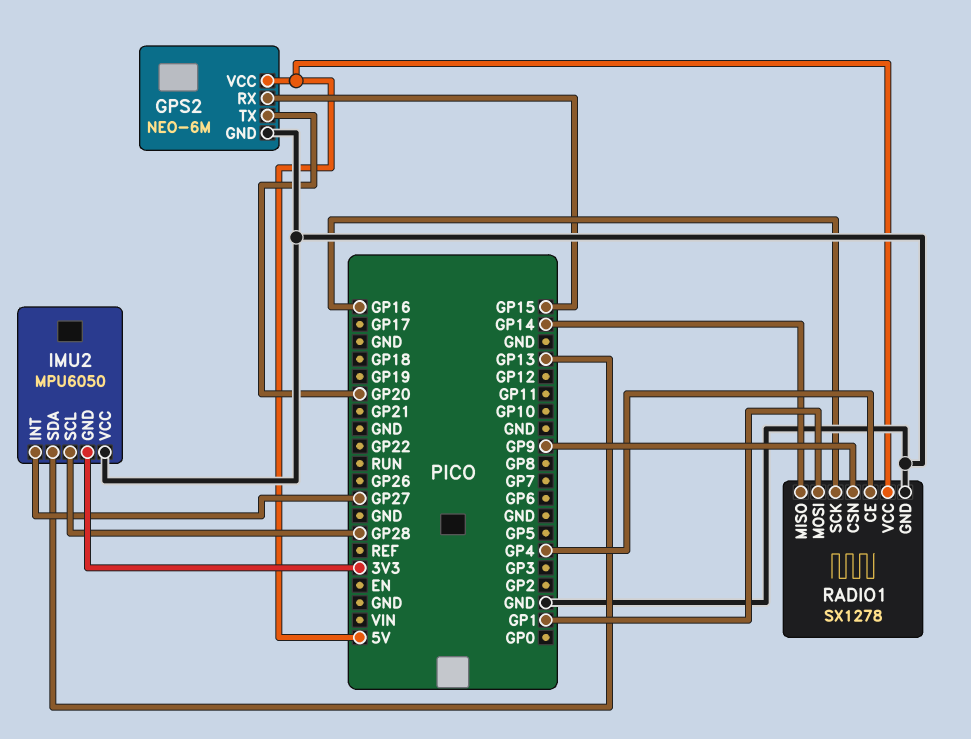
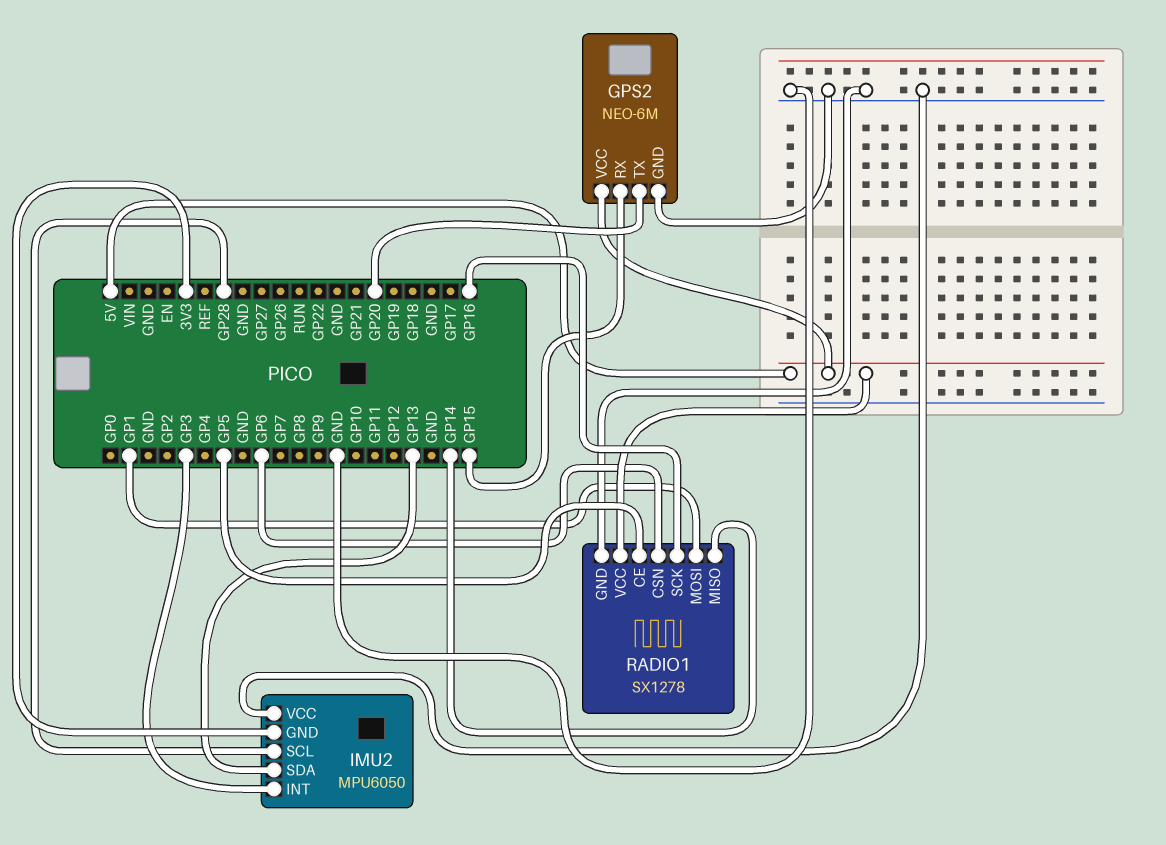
IMU2 pin INT: GP27 -> GP3
RADIO1 pin CE: GP4 -> GP5
RADIO1 pin CSN: GP9 -> GP6

